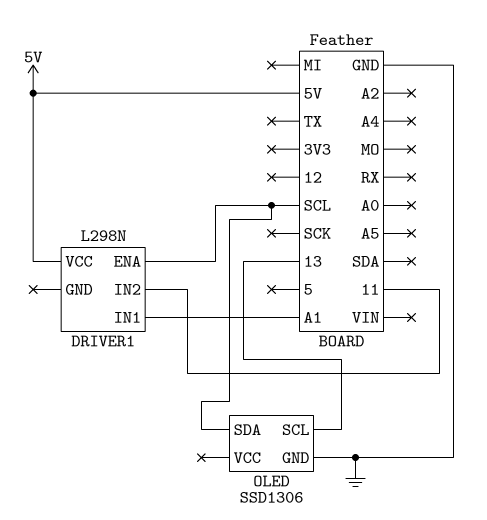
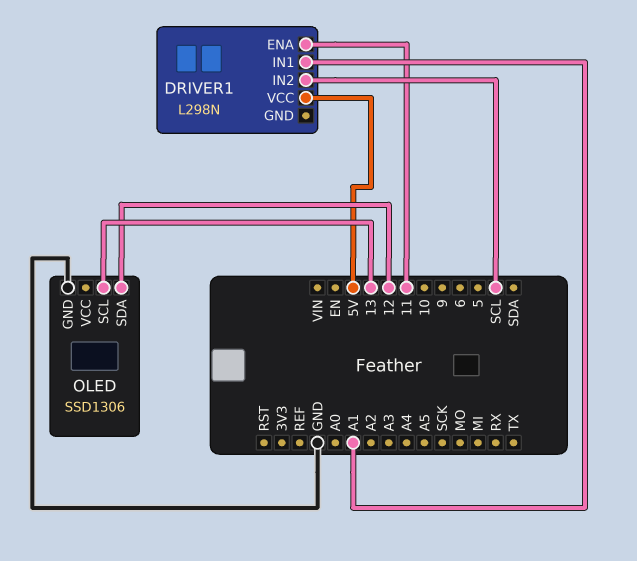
DRIVER1 pin ENA: SCL -> 11
DRIVER1 pin IN2: 11 -> SCL
OLED pin SDA: SCL -> 12

